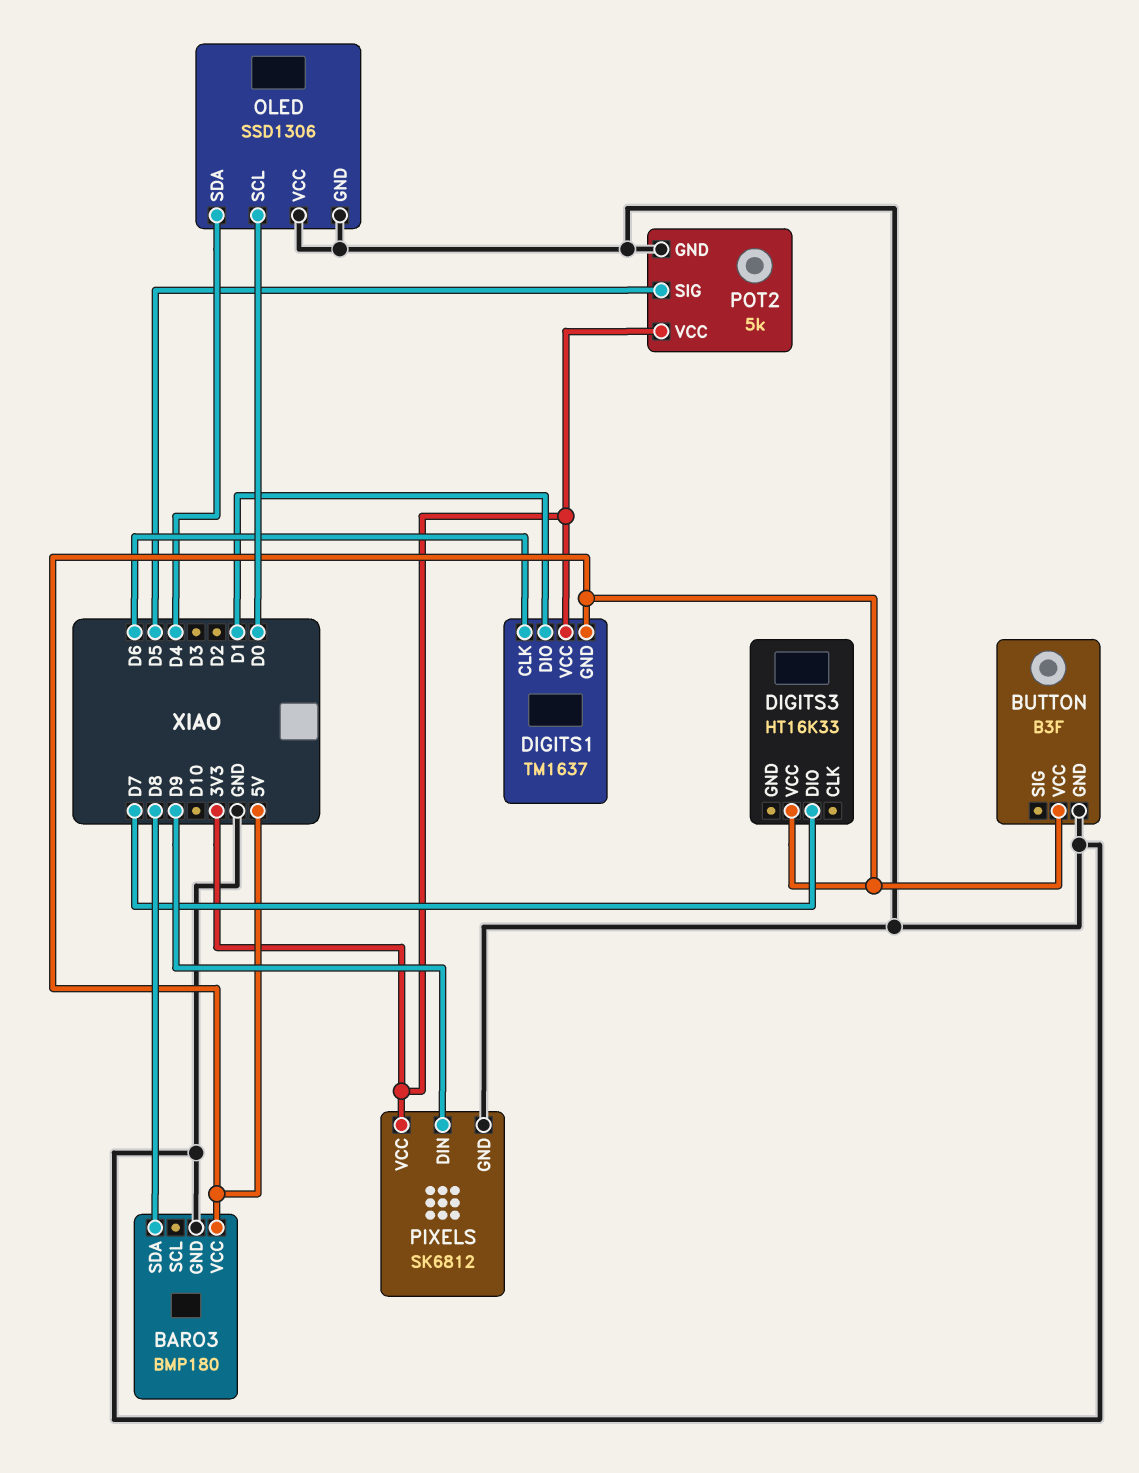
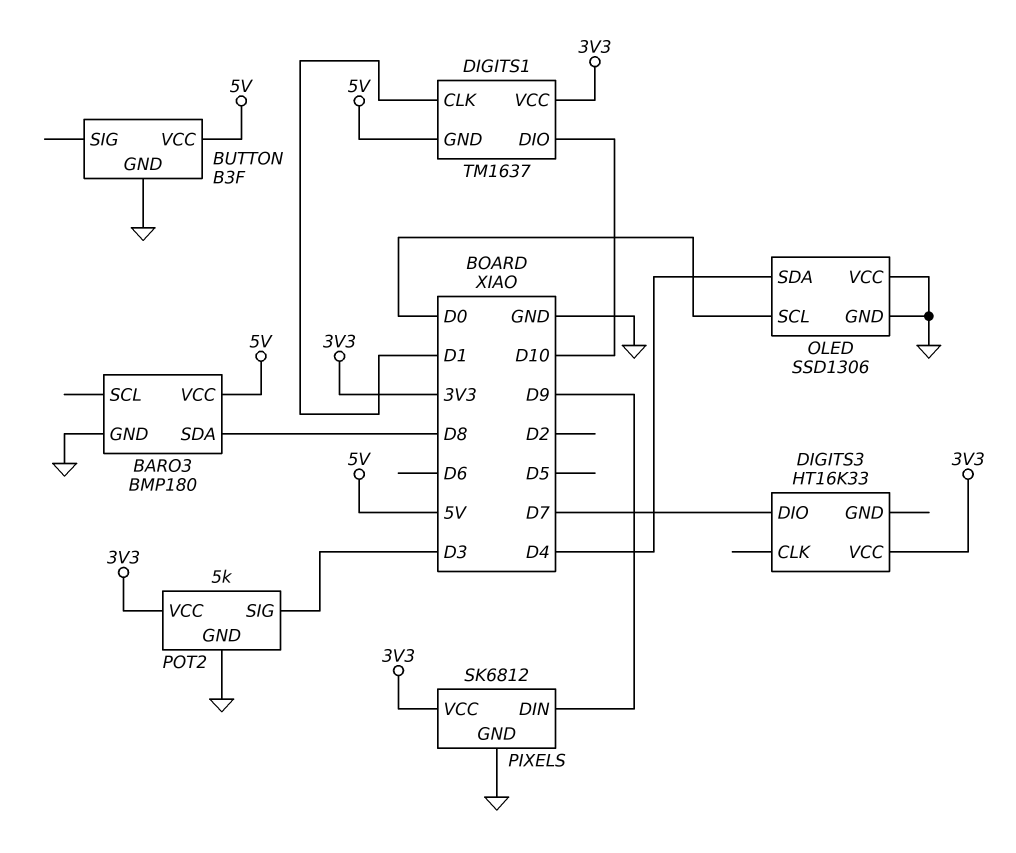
DIGITS1 pin CLK: D6 -> D1
DIGITS1 pin DIO: D1 -> D10
DIGITS3 pin VCC: 5V -> 3V3
POT2 pin SIG: D5 -> D3

